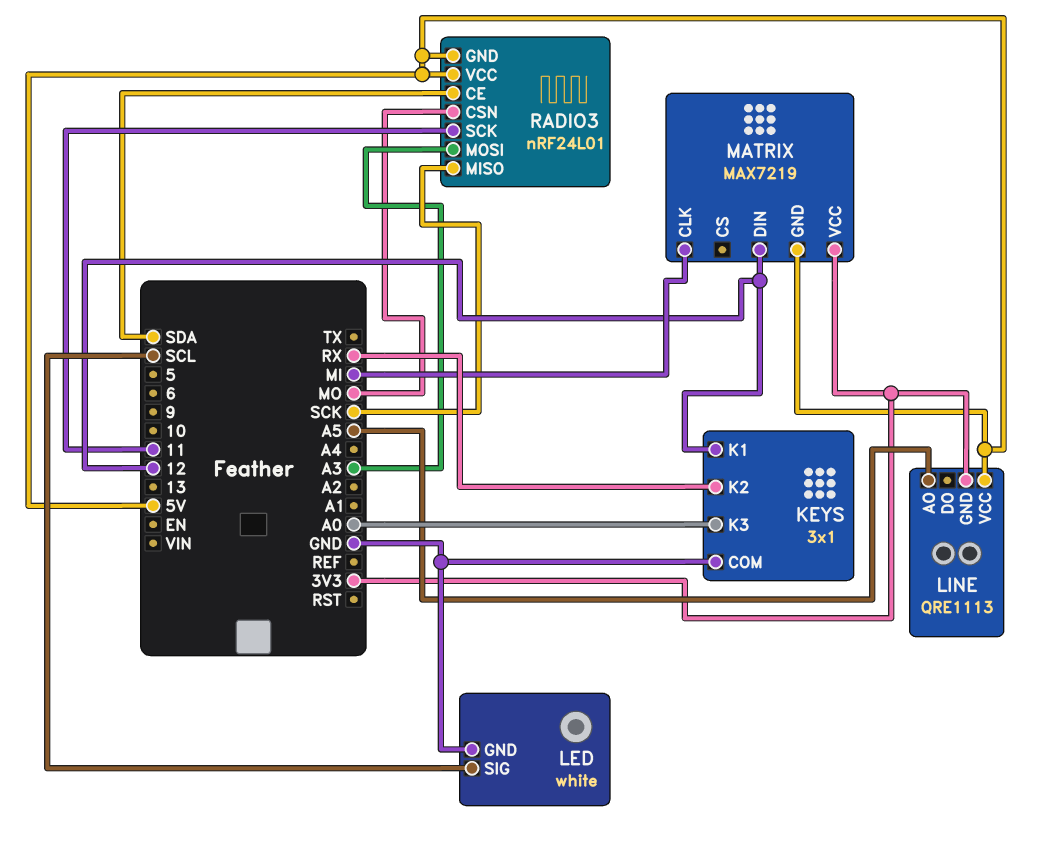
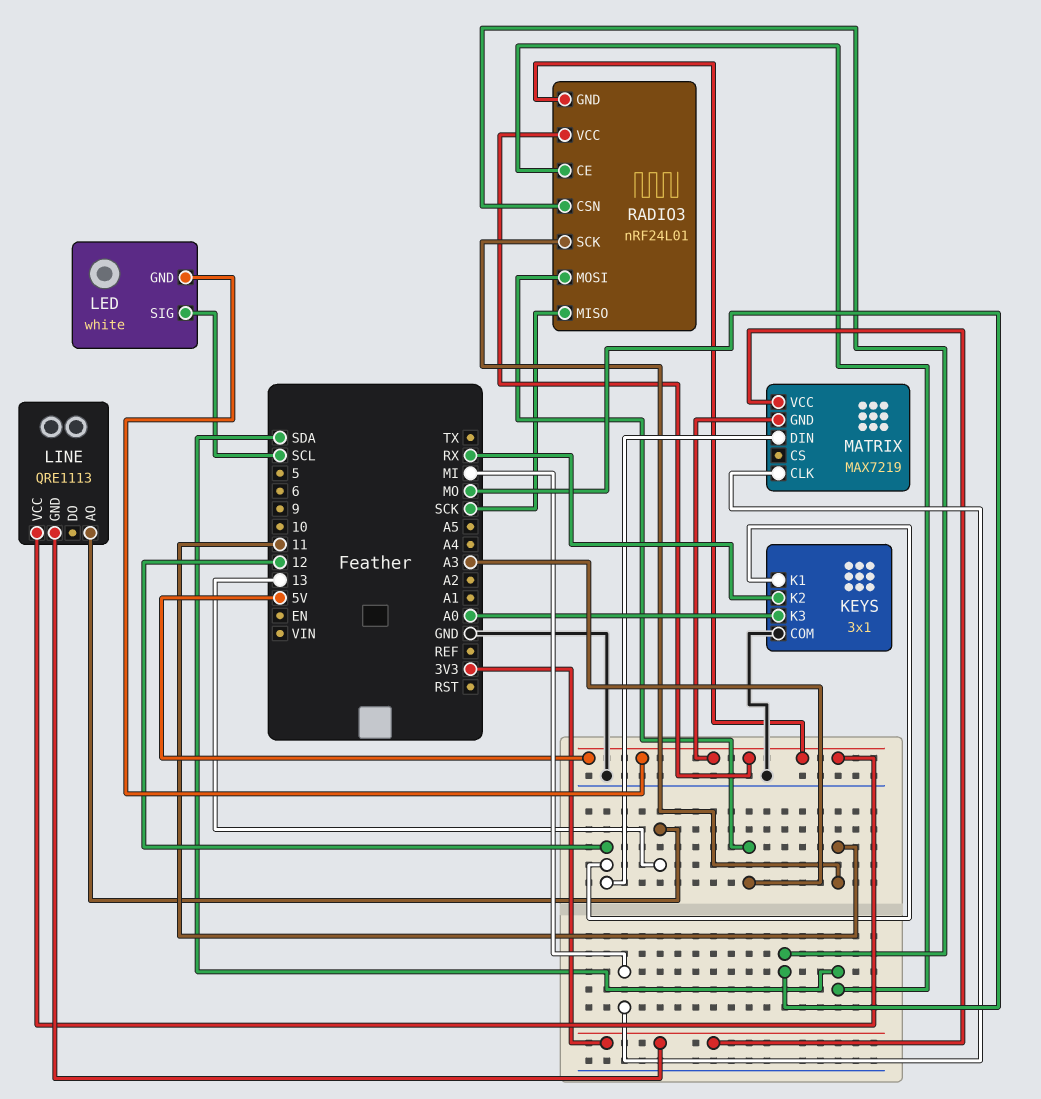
LED pin GND: GND -> 5V
LINE pin AO: A5 -> 13

